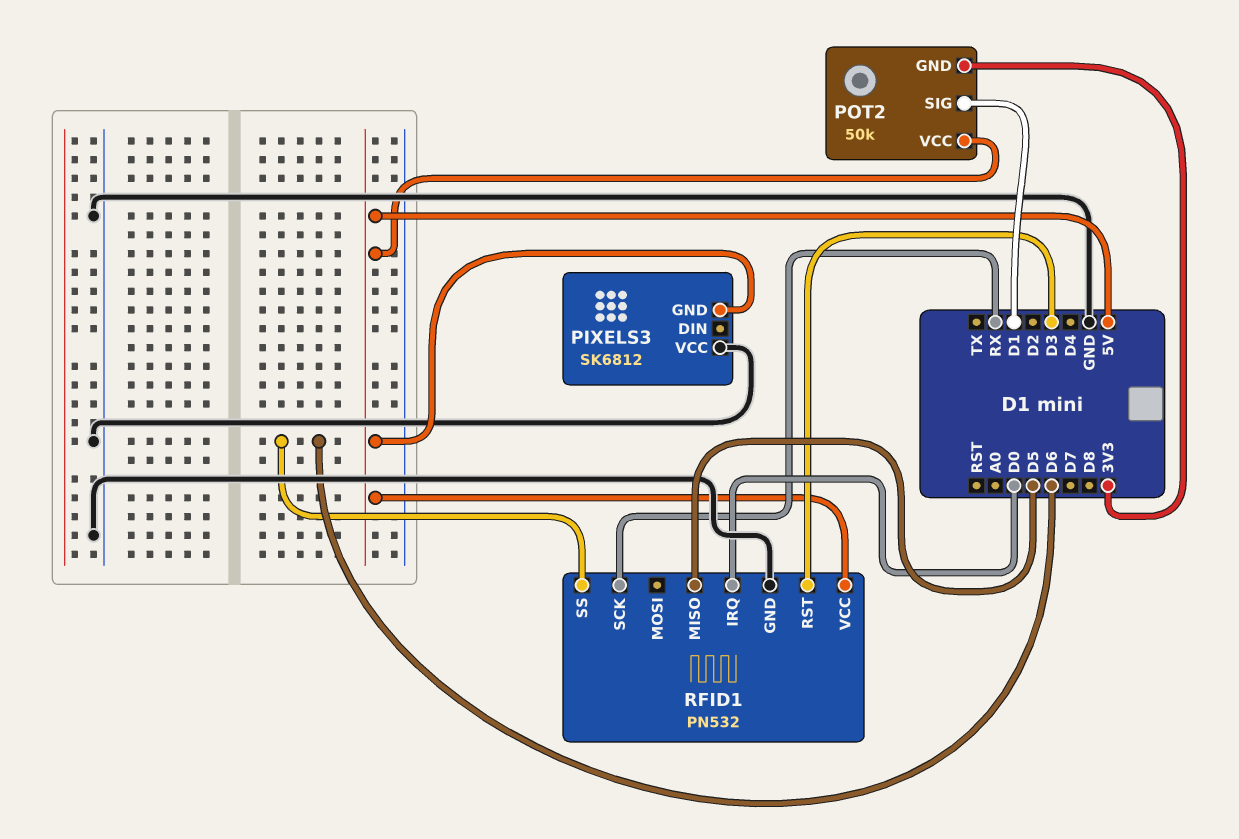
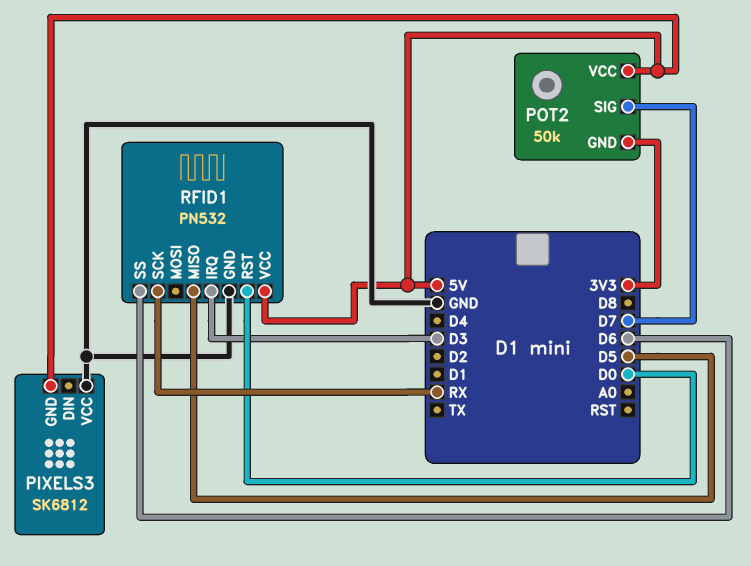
POT2 pin SIG: D1 -> D7
RFID1 pin IRQ: D0 -> D3
RFID1 pin RST: D3 -> D0

